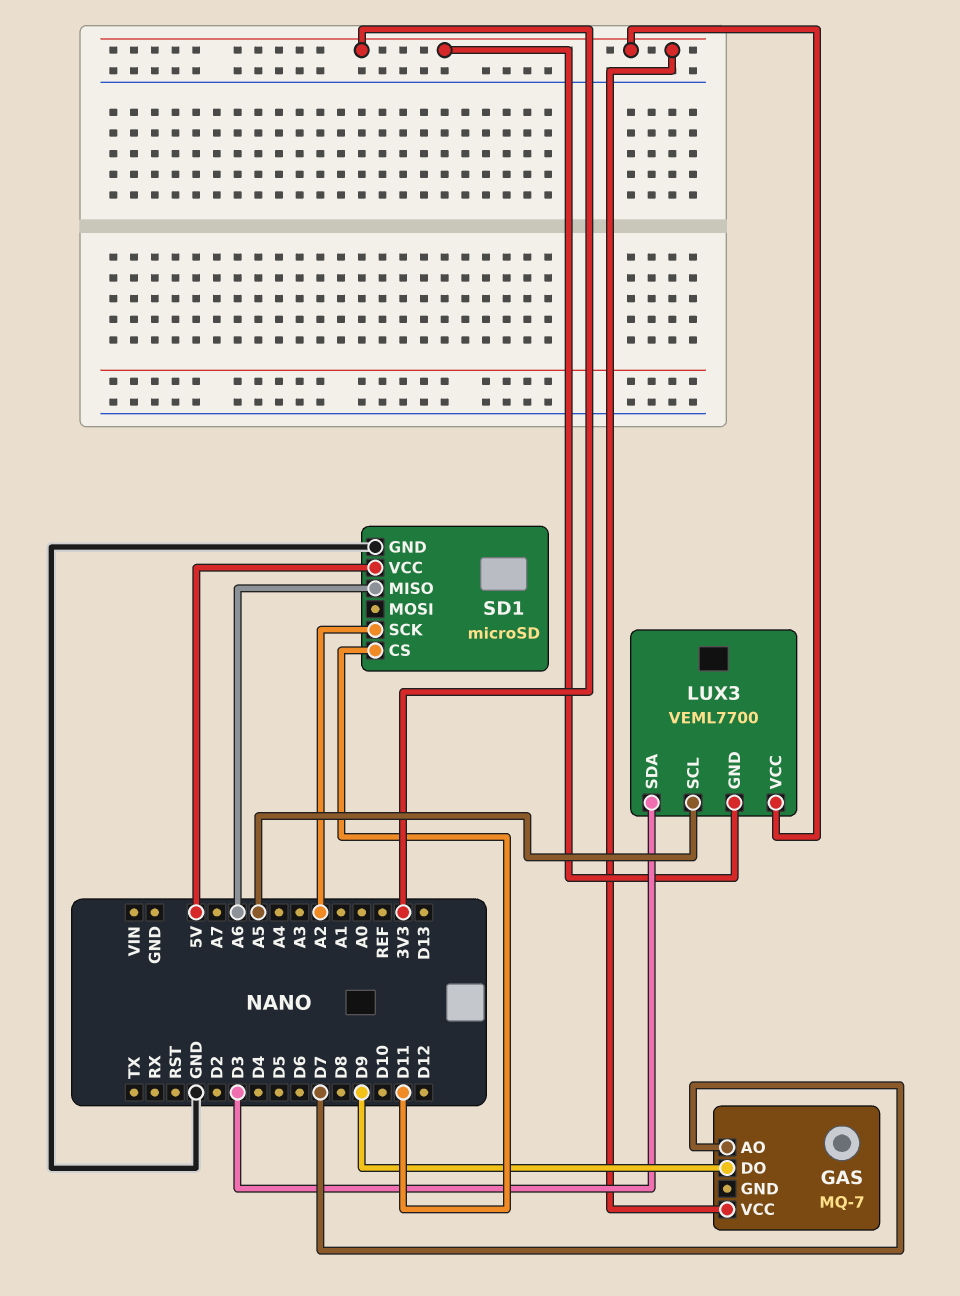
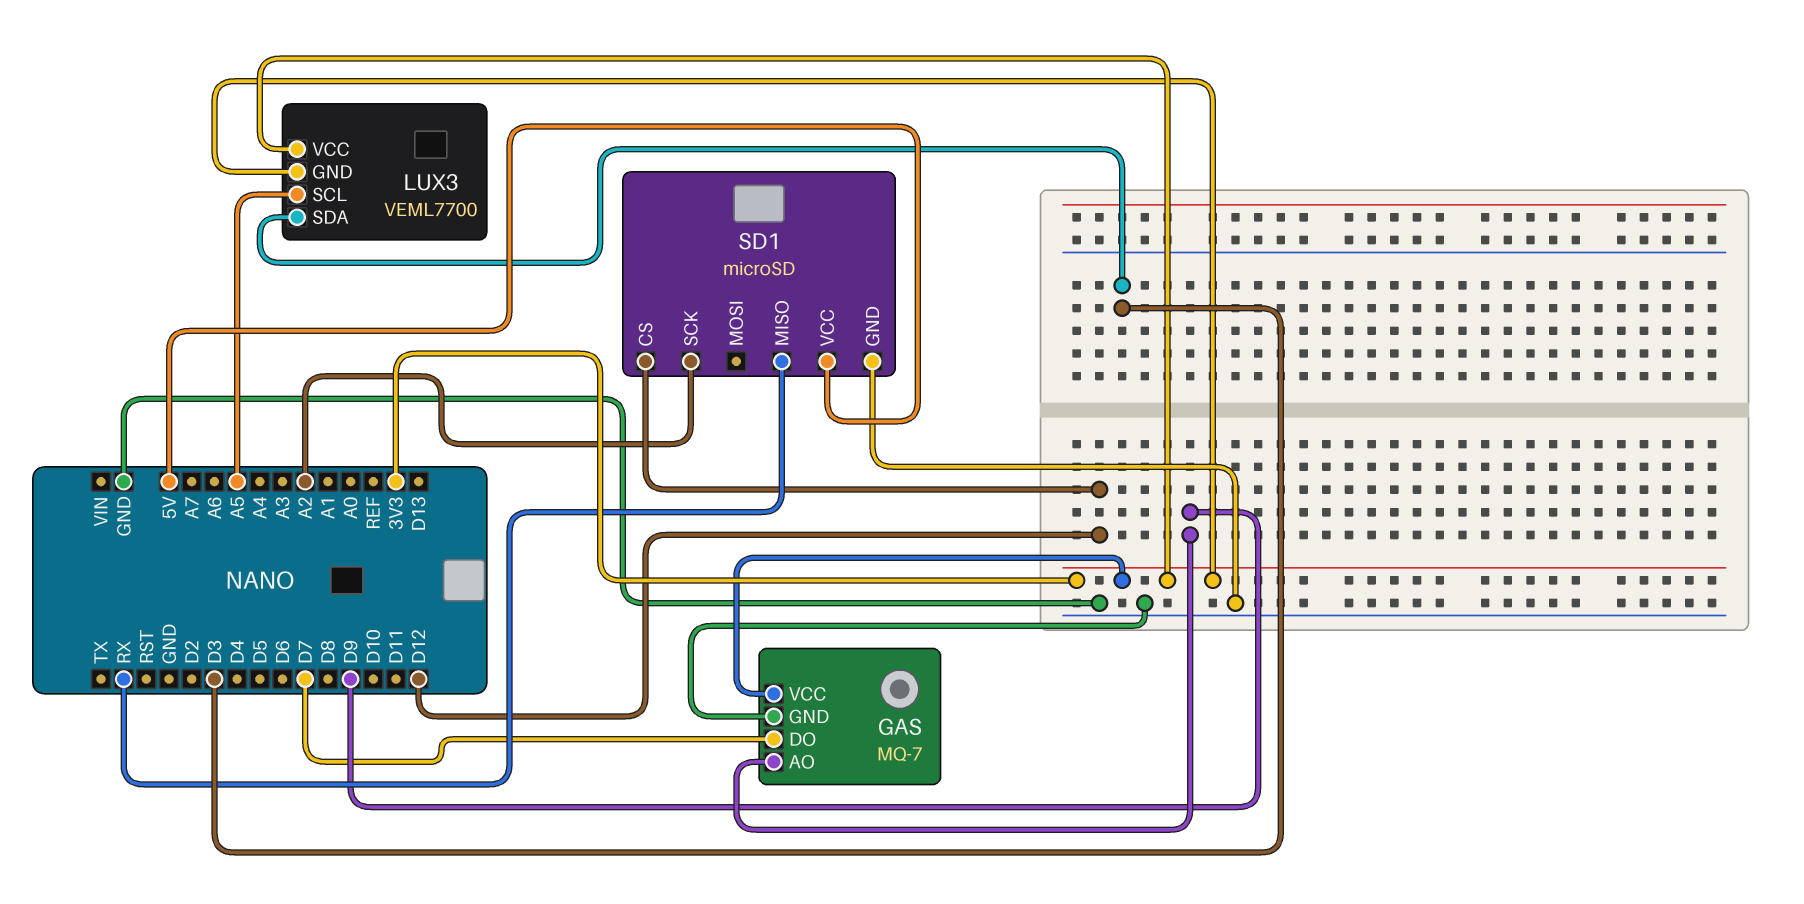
GAS pin AO: D7 -> D9
GAS pin DO: D9 -> D7
GAS pin GND: none -> GND
SD1 pin CS: D11 -> D12
SD1 pin MISO: A6 -> RX

